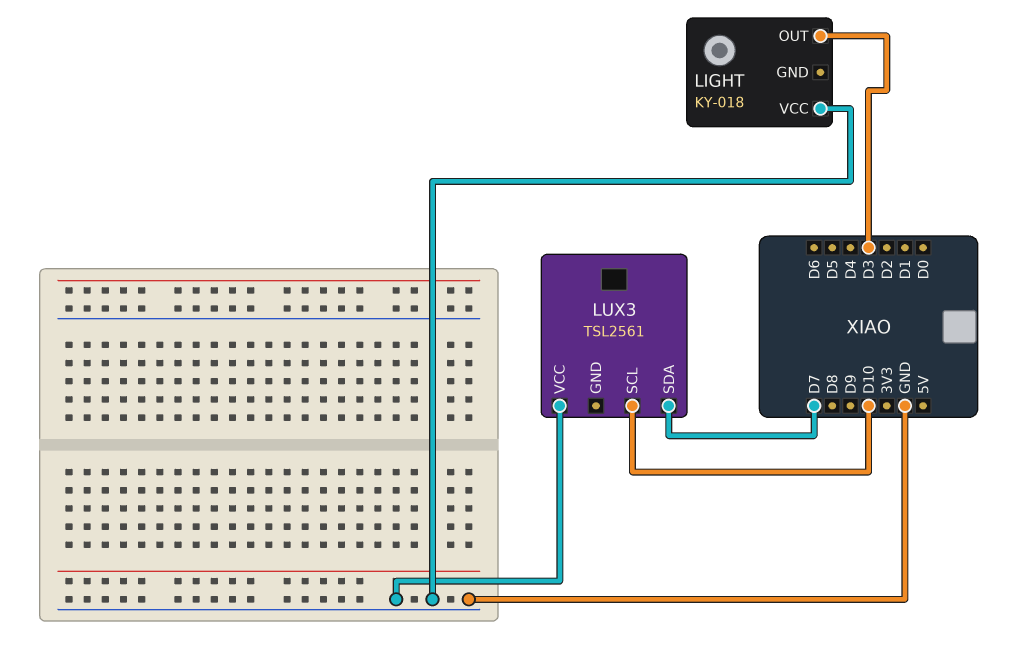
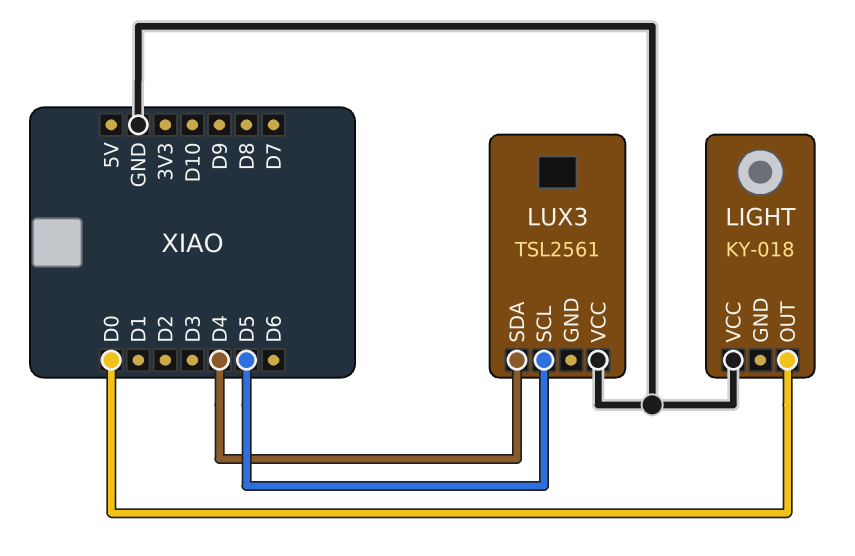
LIGHT pin OUT: D3 -> D0
LUX3 pin SCL: D10 -> D5
LUX3 pin SDA: D7 -> D4

